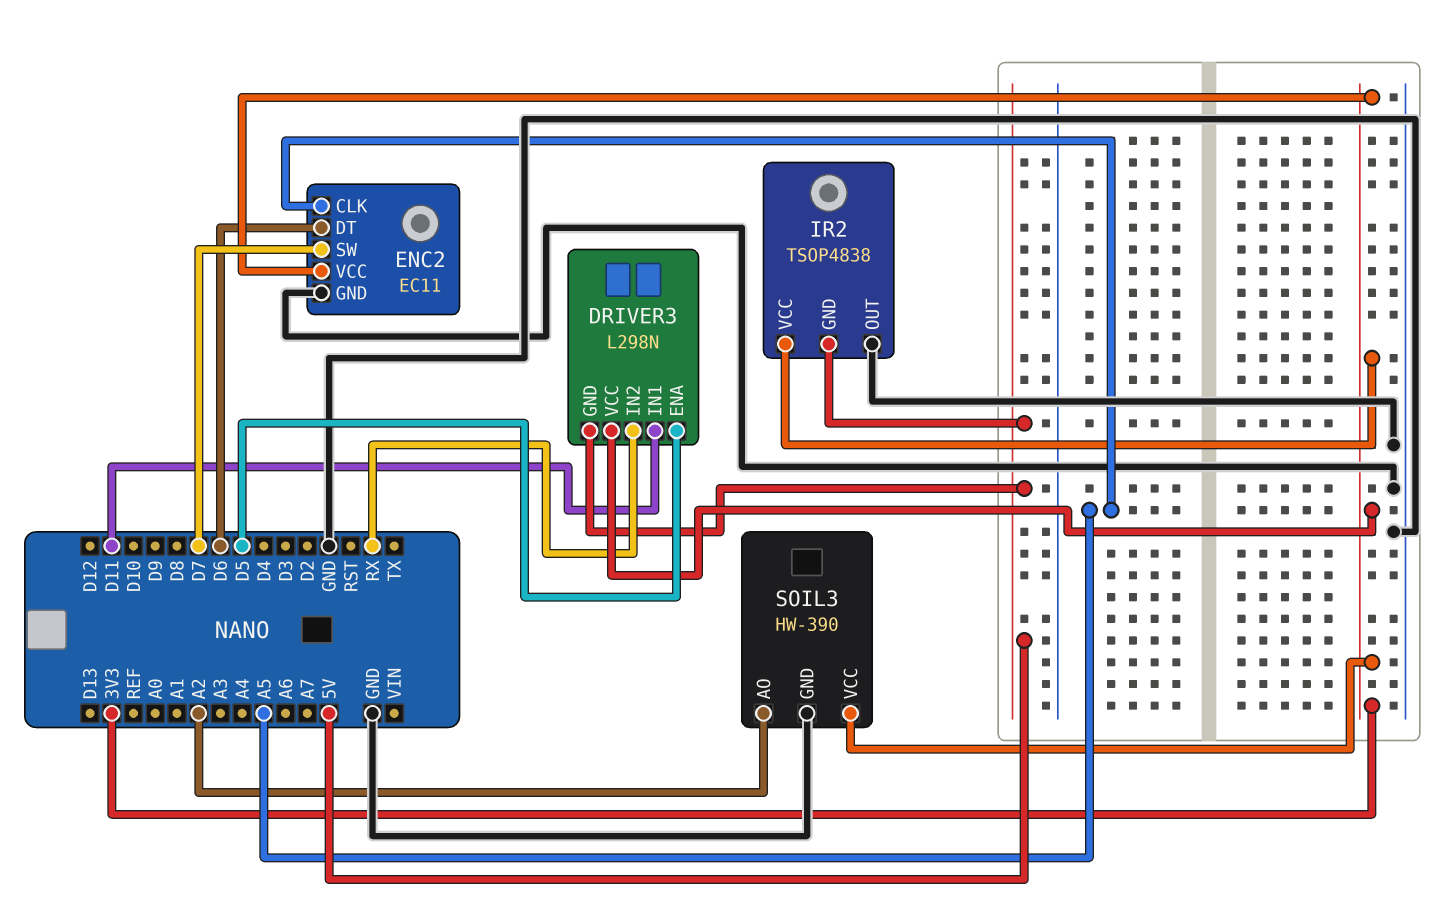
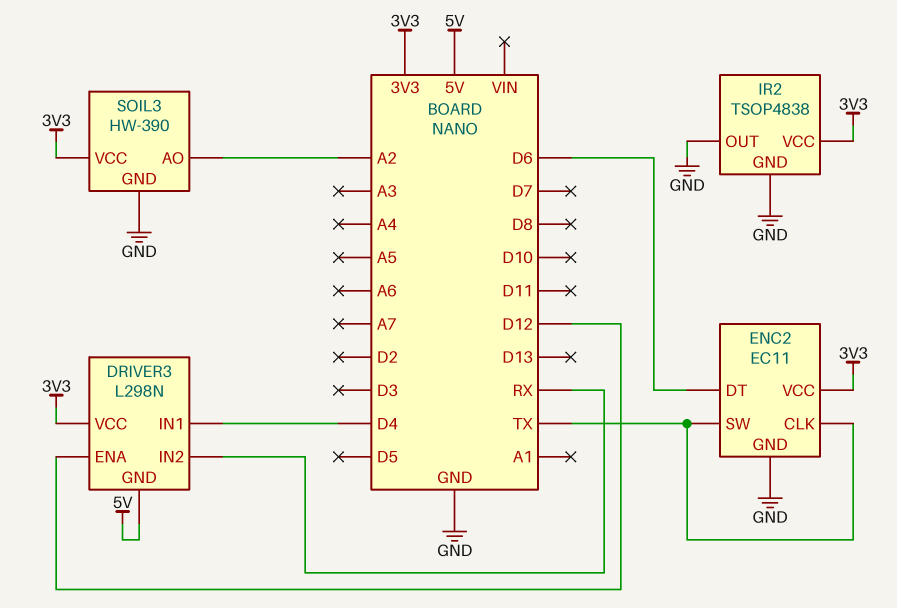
DRIVER3 pin ENA: D5 -> D12
DRIVER3 pin IN1: D11 -> D4
ENC2 pin CLK: A5 -> TX
ENC2 pin SW: D7 -> TX
IR2 pin GND: 5V -> GND

